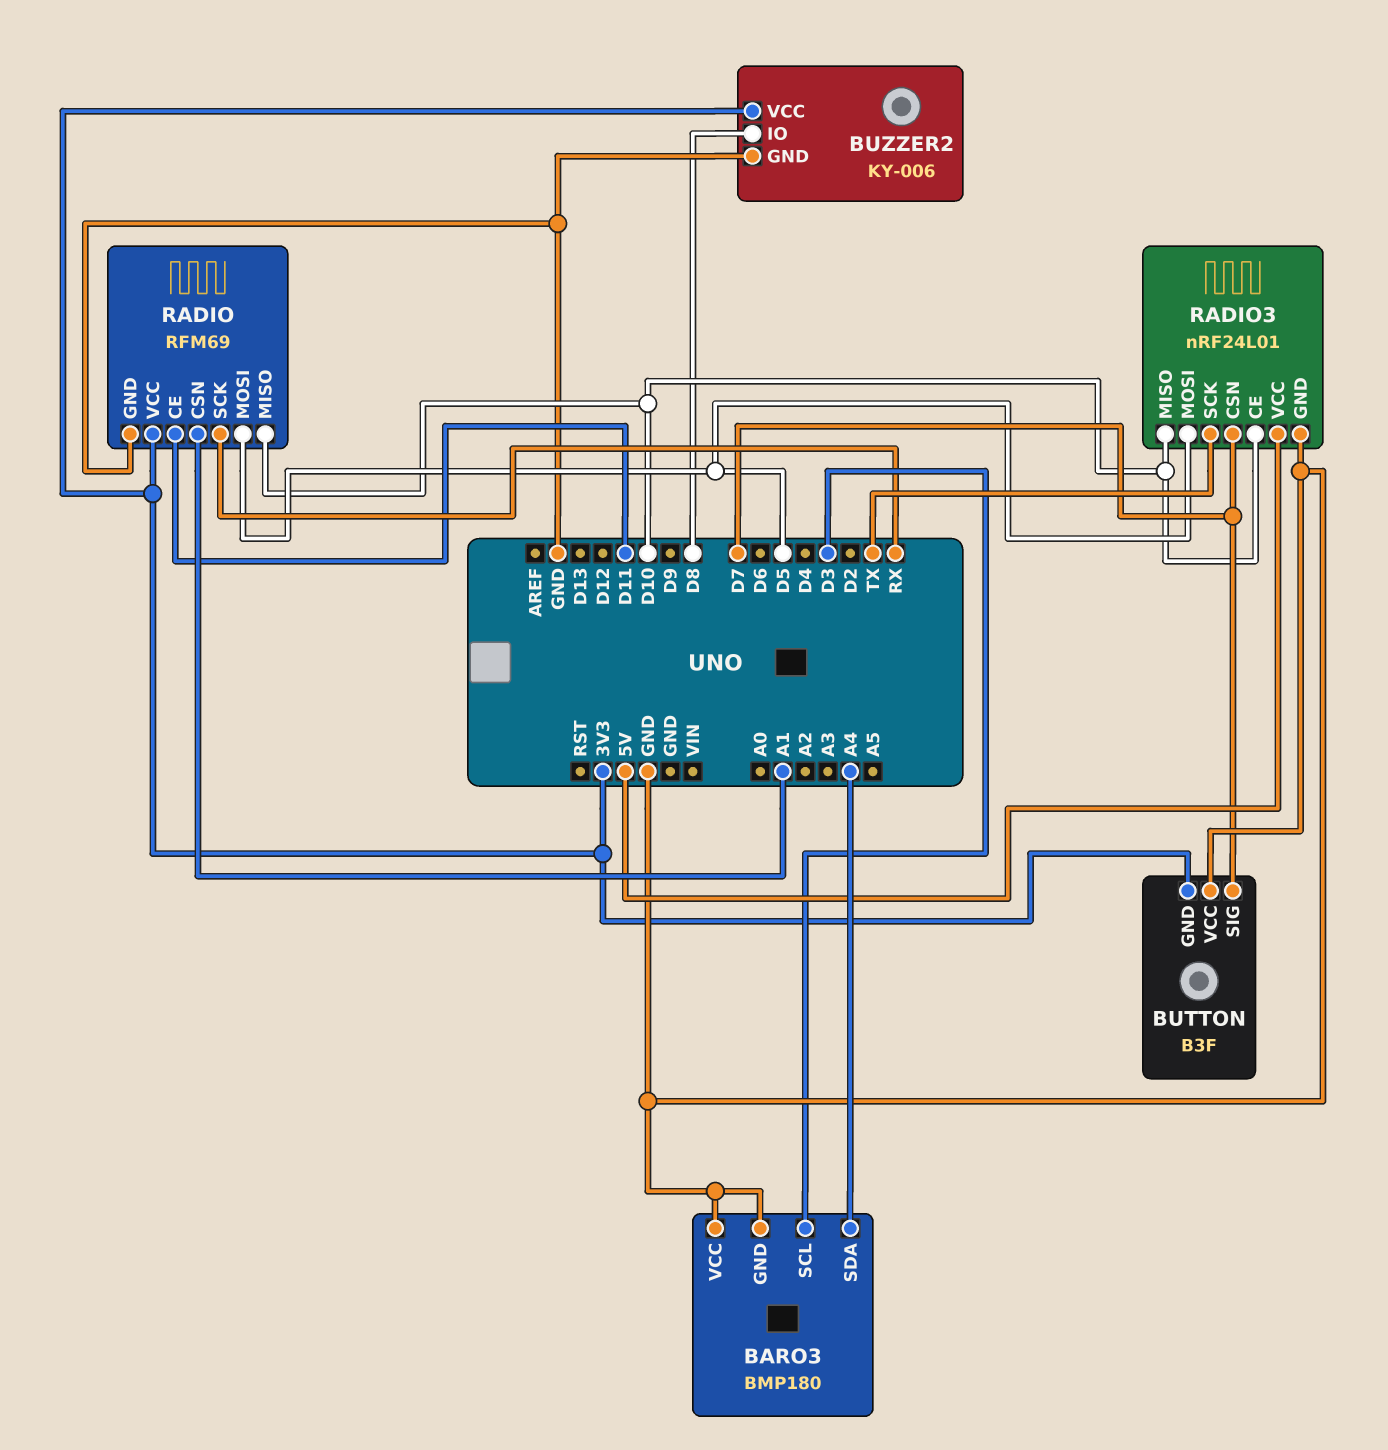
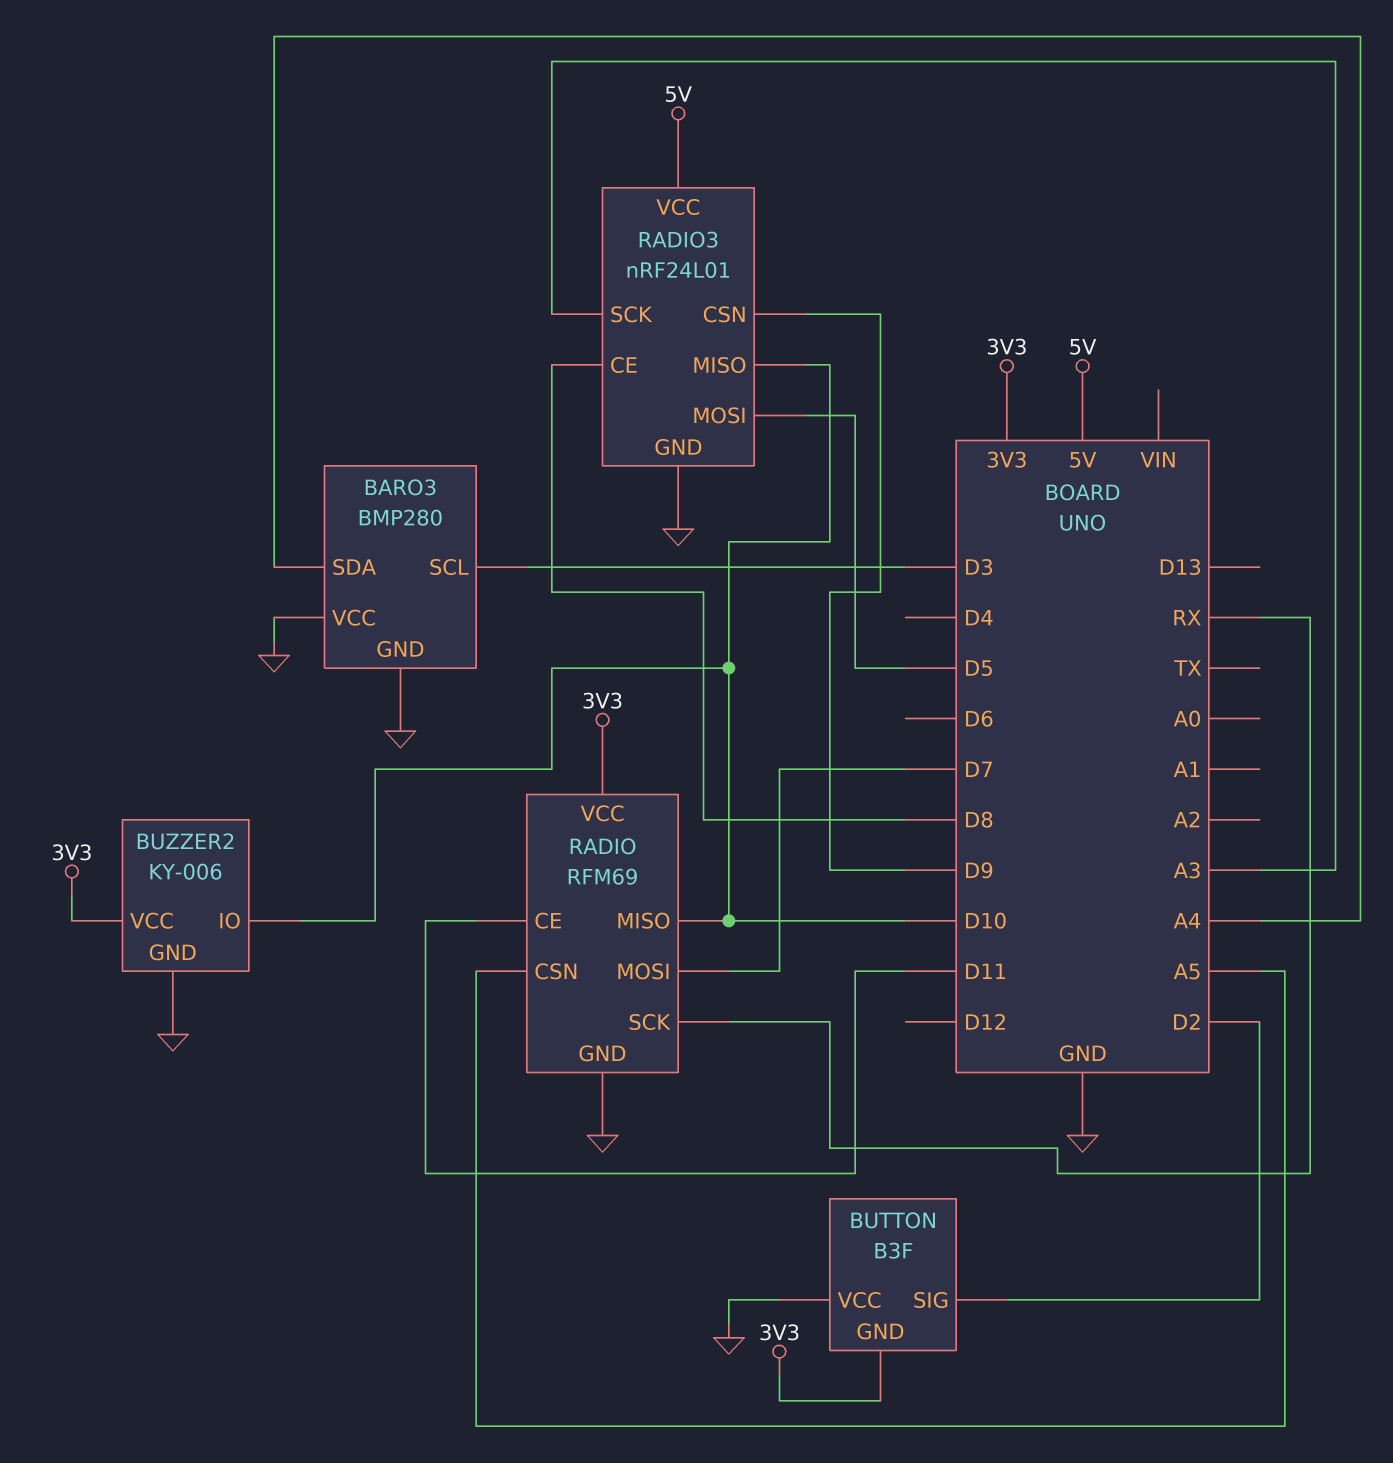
BARO3: BMP180 -> BMP280
BUTTON pin SIG: D7 -> D2
BUZZER2 pin IO: D8 -> D10
RADIO pin CSN: A1 -> A5
RADIO pin MOSI: D5 -> D7
RADIO3 pin CE: D10 -> D8
RADIO3 pin CSN: D7 -> D9
RADIO3 pin SCK: TX -> A3

